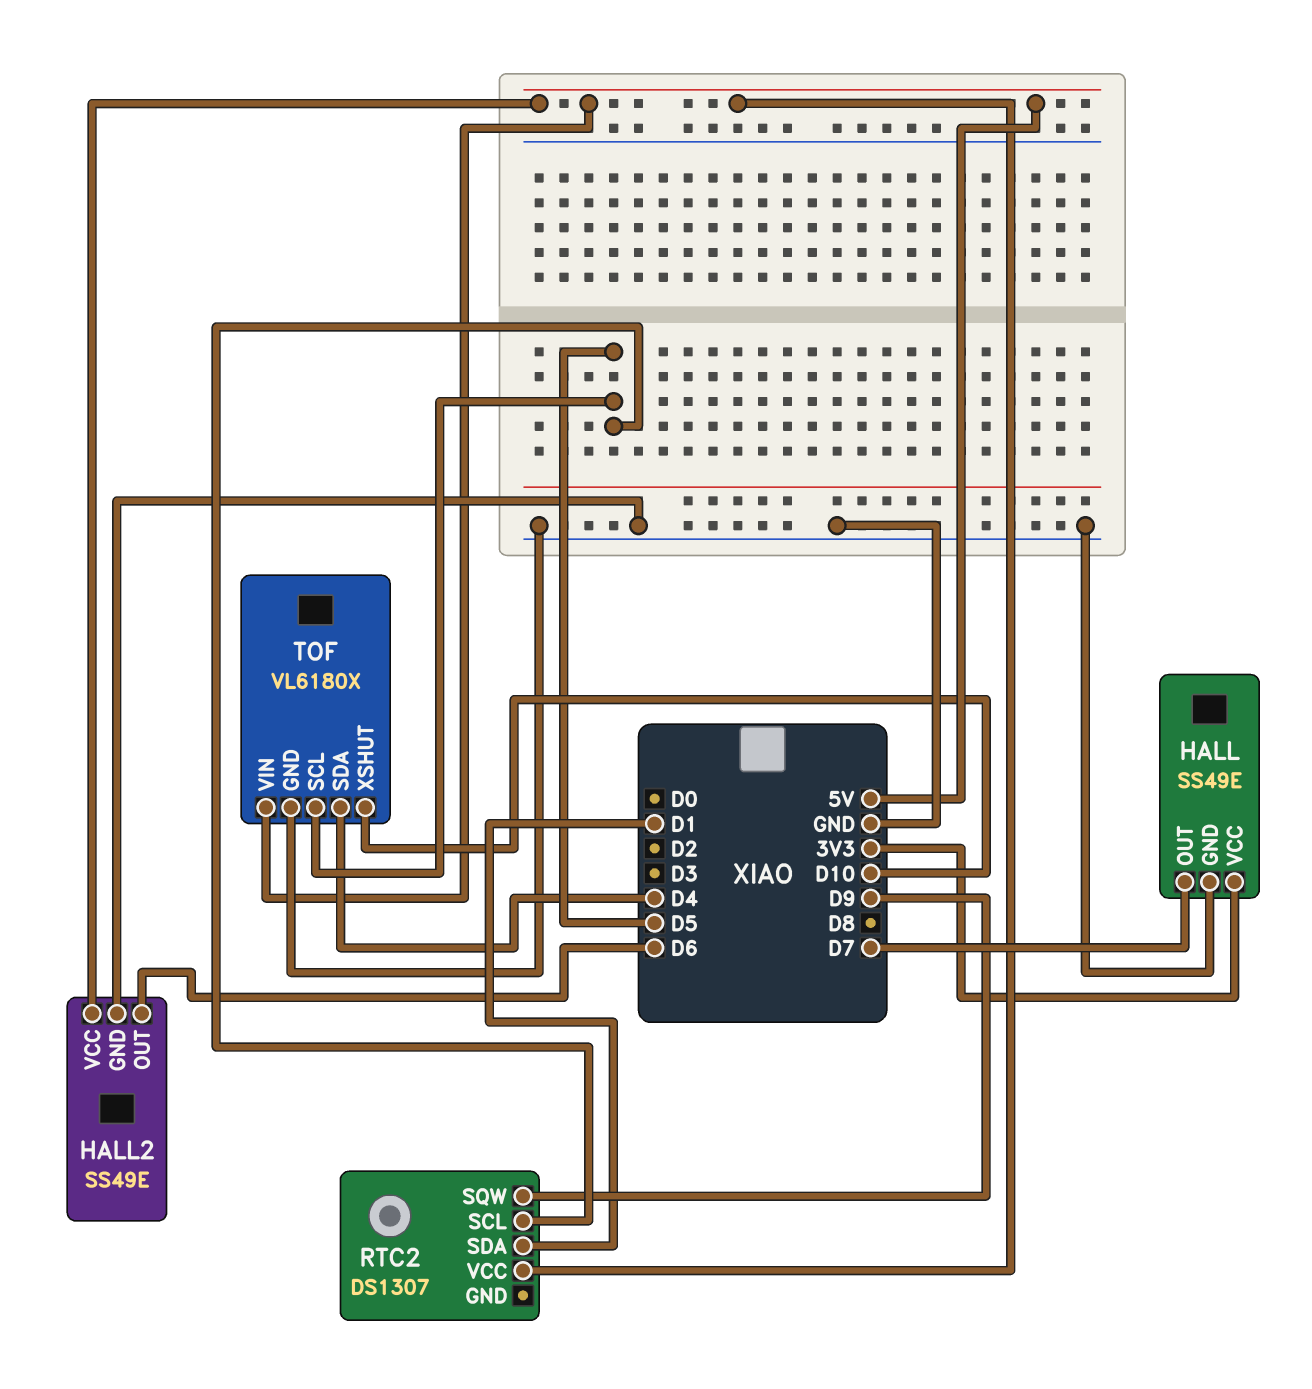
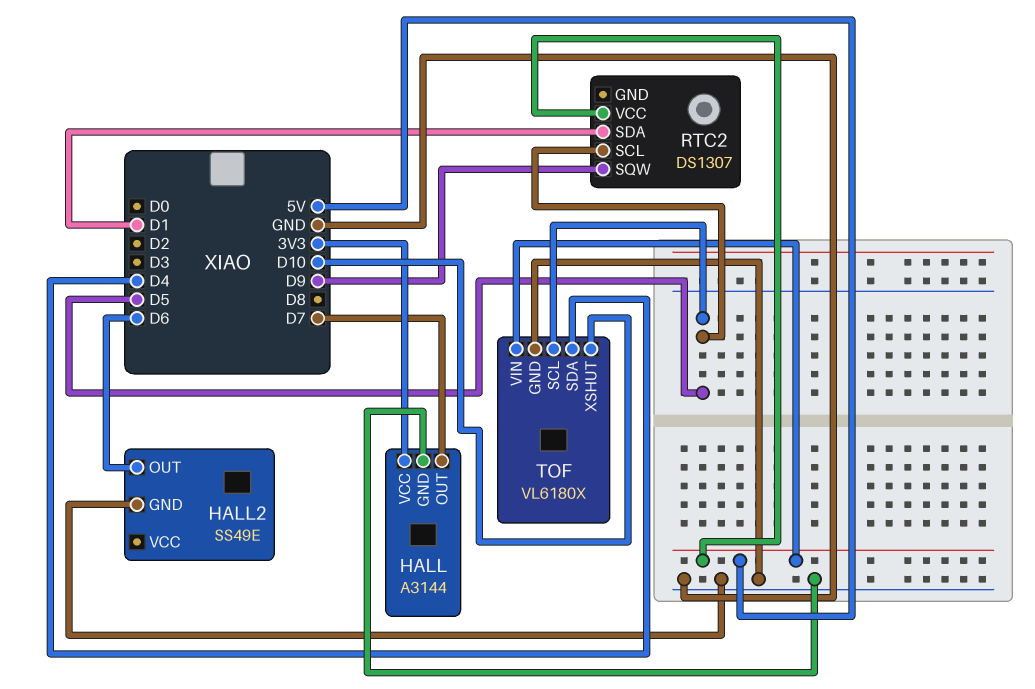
HALL: SS49E -> A3144
HALL2 pin VCC: 5V -> none

